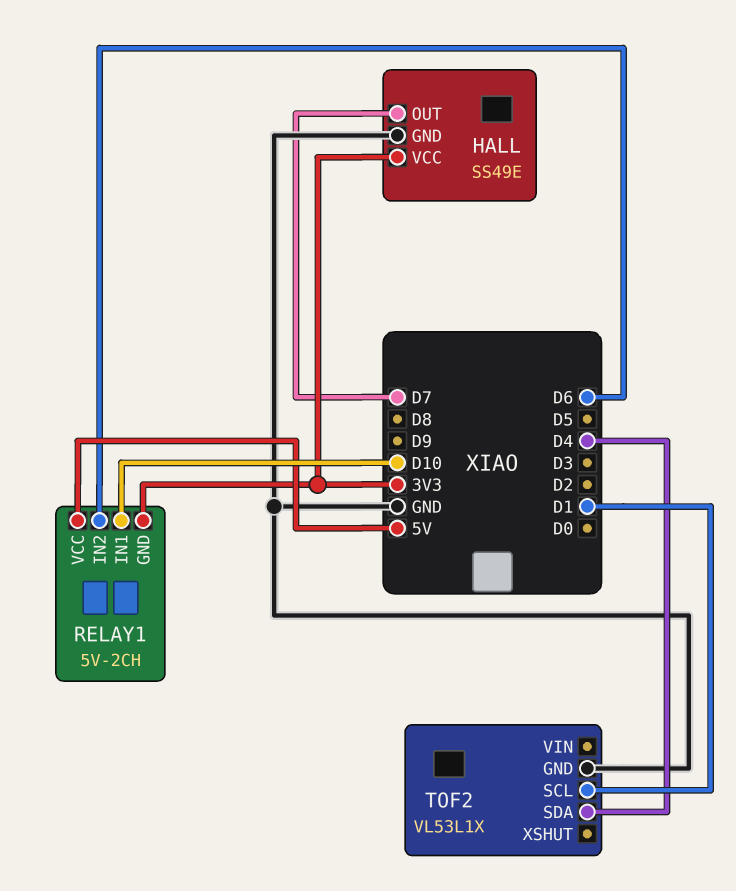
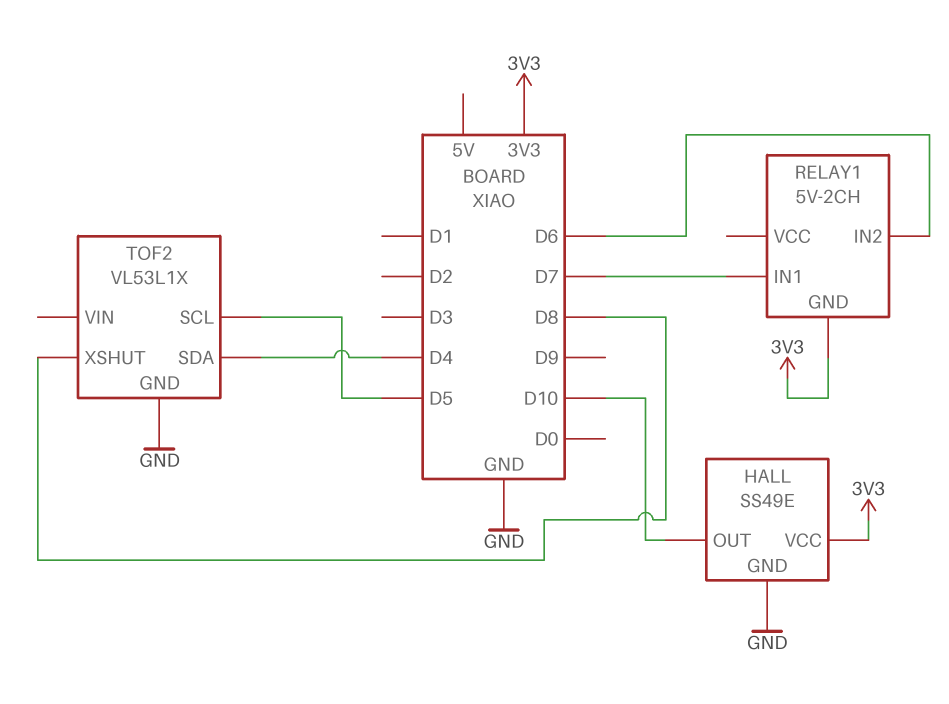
HALL pin OUT: D7 -> D10
RELAY1 pin IN1: D10 -> D7
RELAY1 pin VCC: 5V -> none
TOF2 pin SCL: D1 -> D5
TOF2 pin XSHUT: none -> D8

